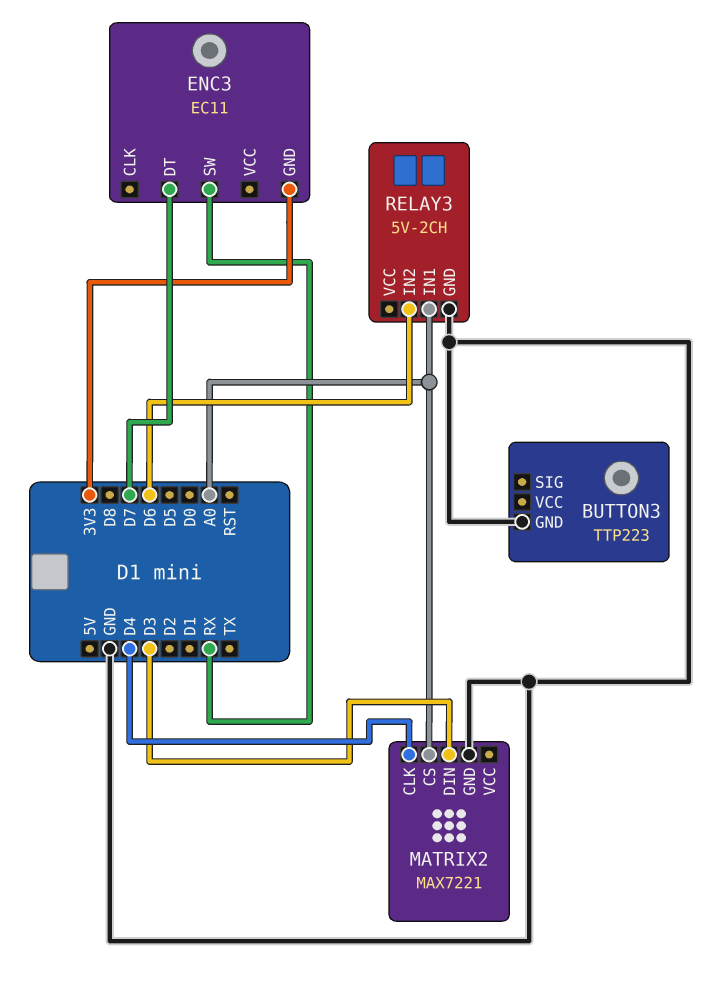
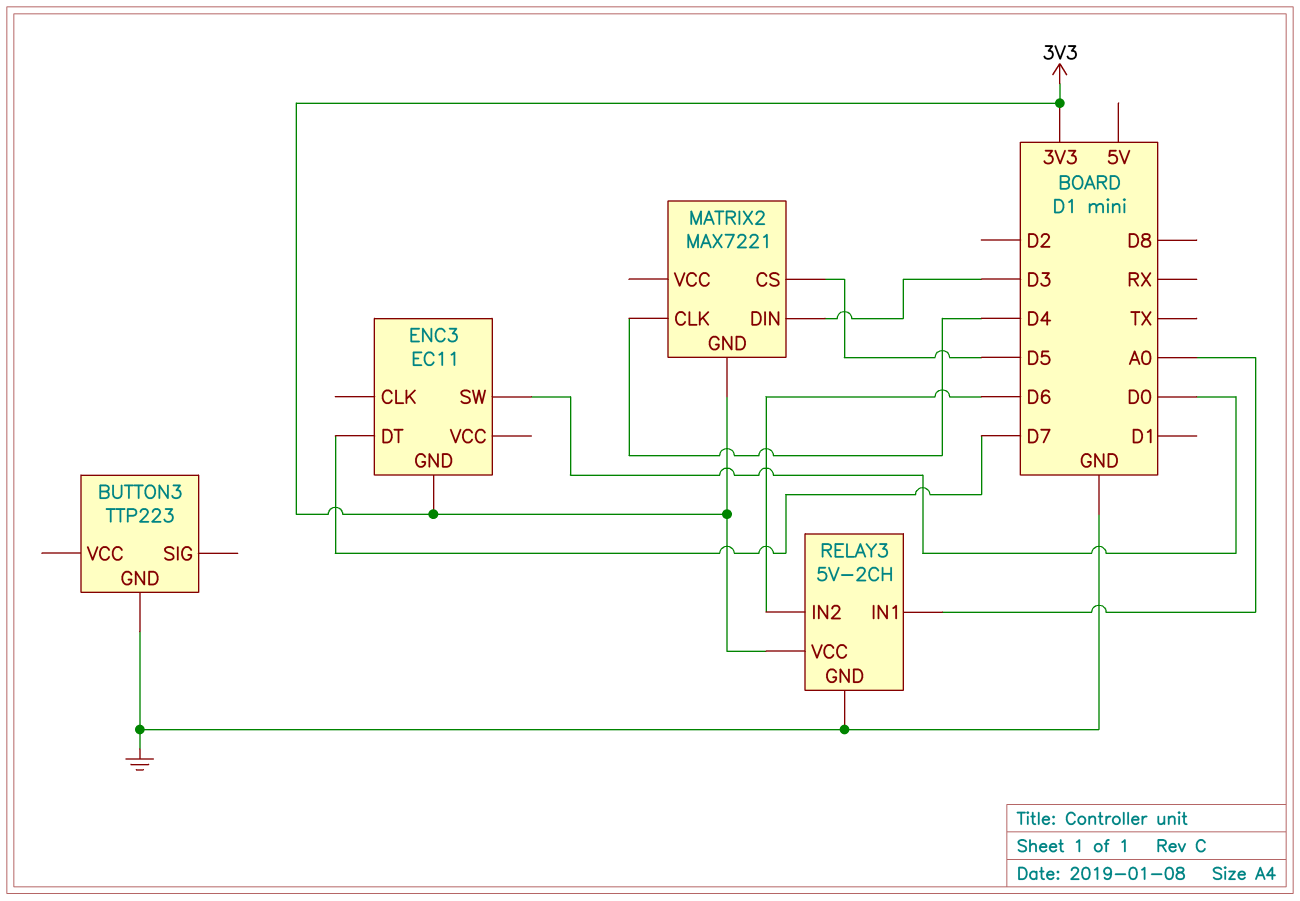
ENC3 pin SW: RX -> D0
MATRIX2 pin CS: A0 -> D5
MATRIX2 pin GND: GND -> 3V3
RELAY3 pin VCC: none -> 3V3

